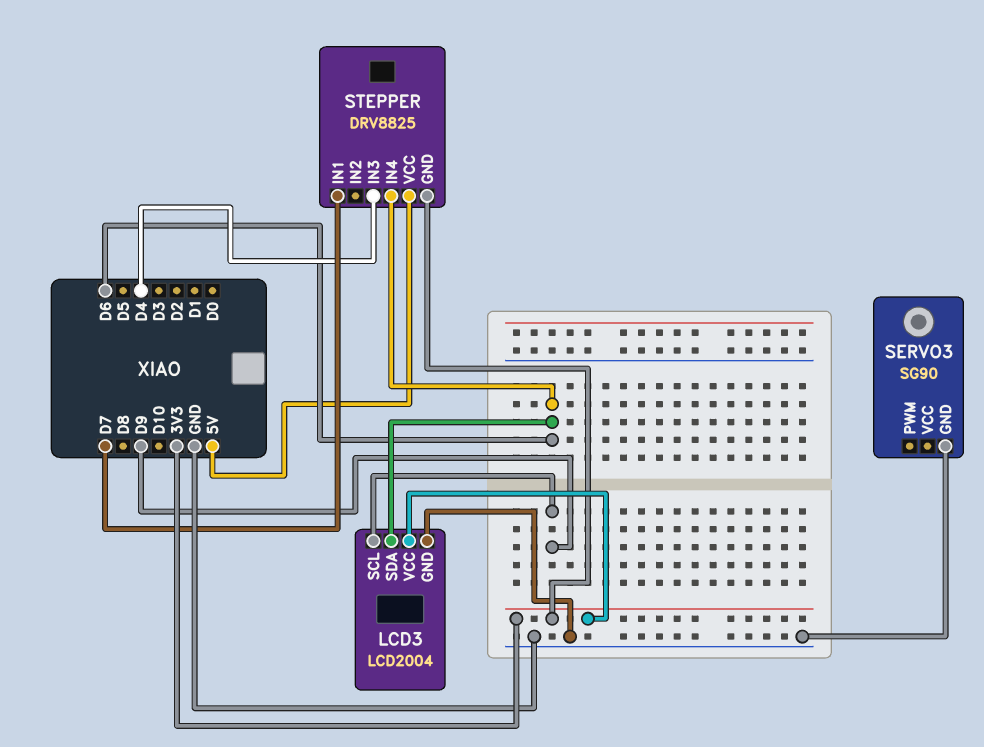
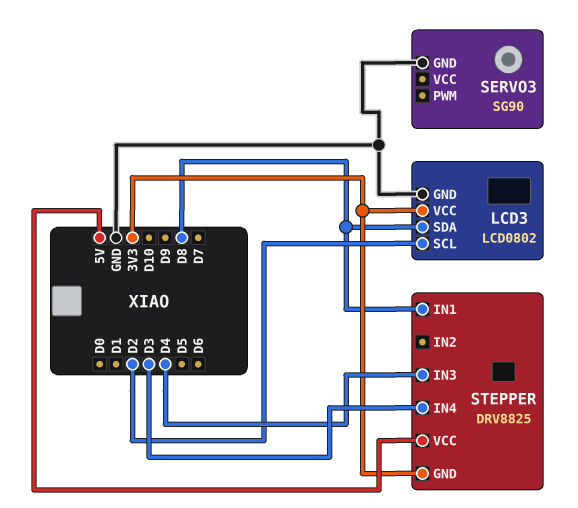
LCD3: LCD2004 -> LCD0802
LCD3 pin SCL: D9 -> D2
LCD3 pin SDA: D6 -> D8
STEPPER pin IN1: D7 -> D8
STEPPER pin IN4: D6 -> D3

